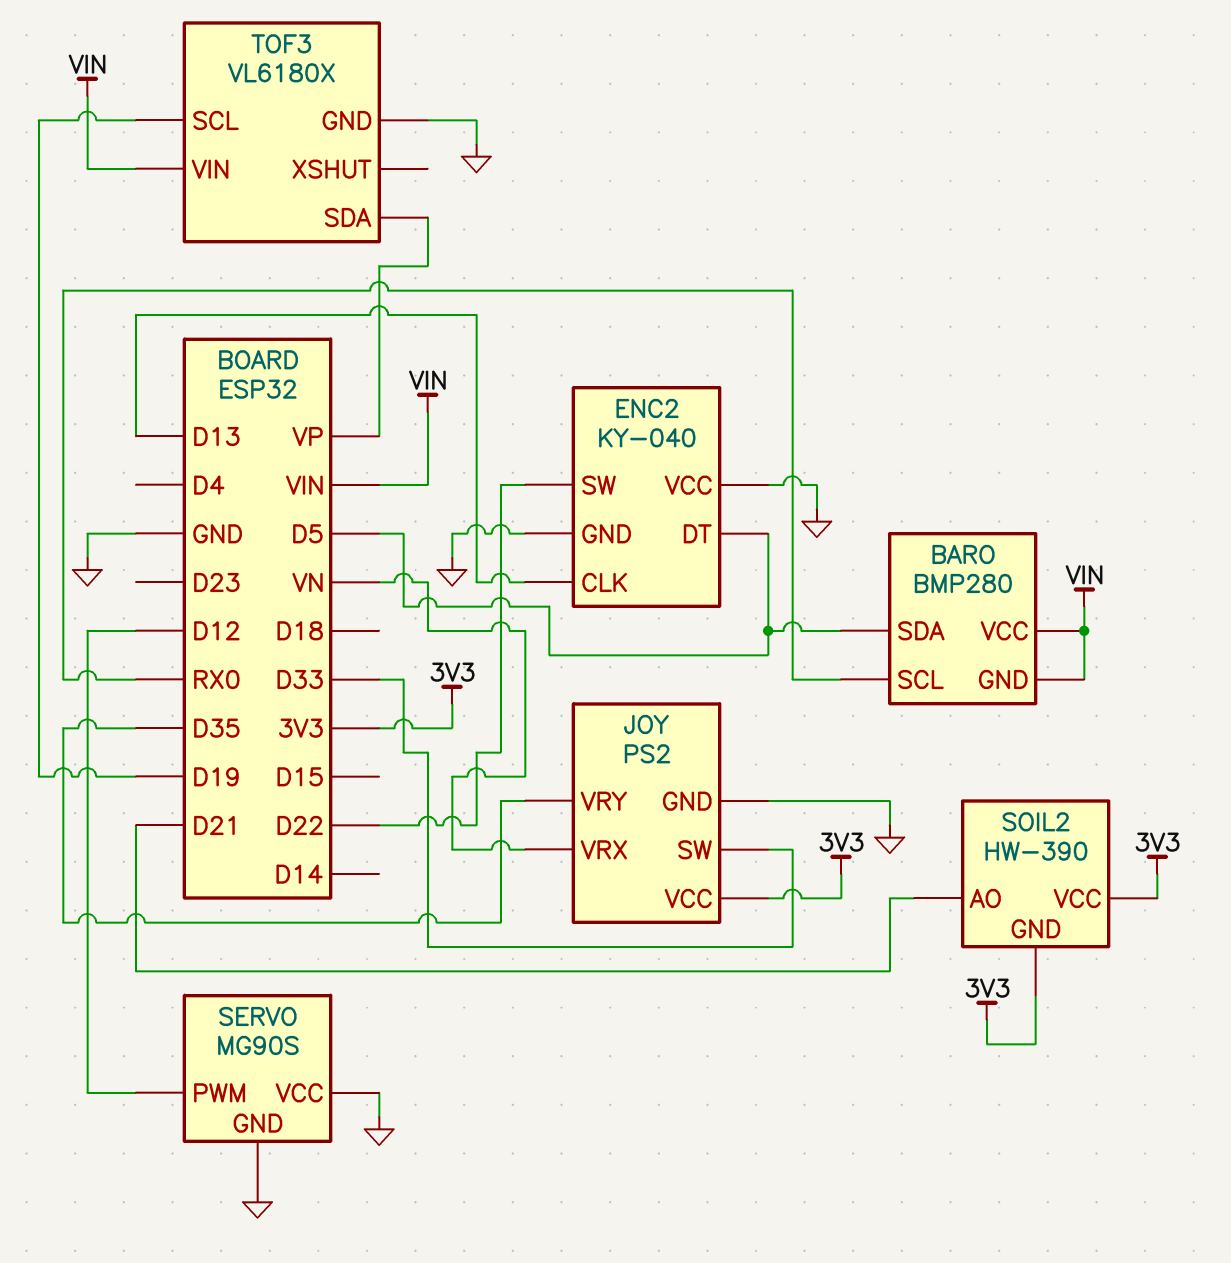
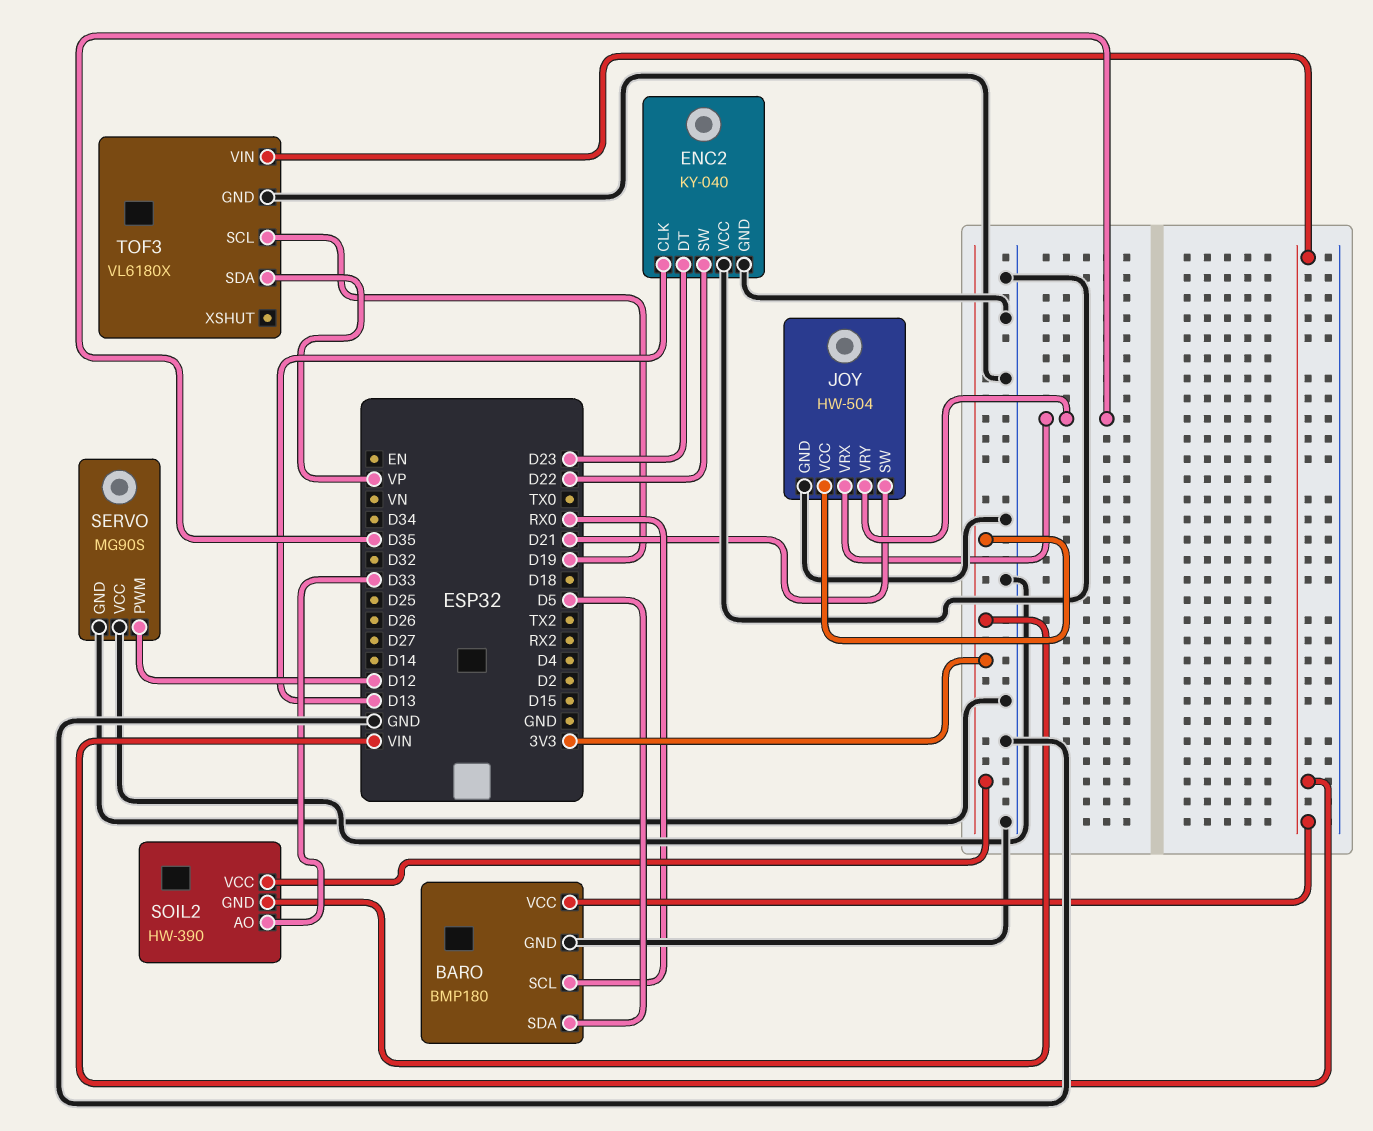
BARO: BMP280 -> BMP180
BARO pin GND: VIN -> GND
ENC2 pin DT: D5 -> D23
JOY: PS2 -> HW-504
JOY pin SW: D33 -> D21
JOY pin VRX: VN -> D35
SOIL2 pin AO: D21 -> D33

